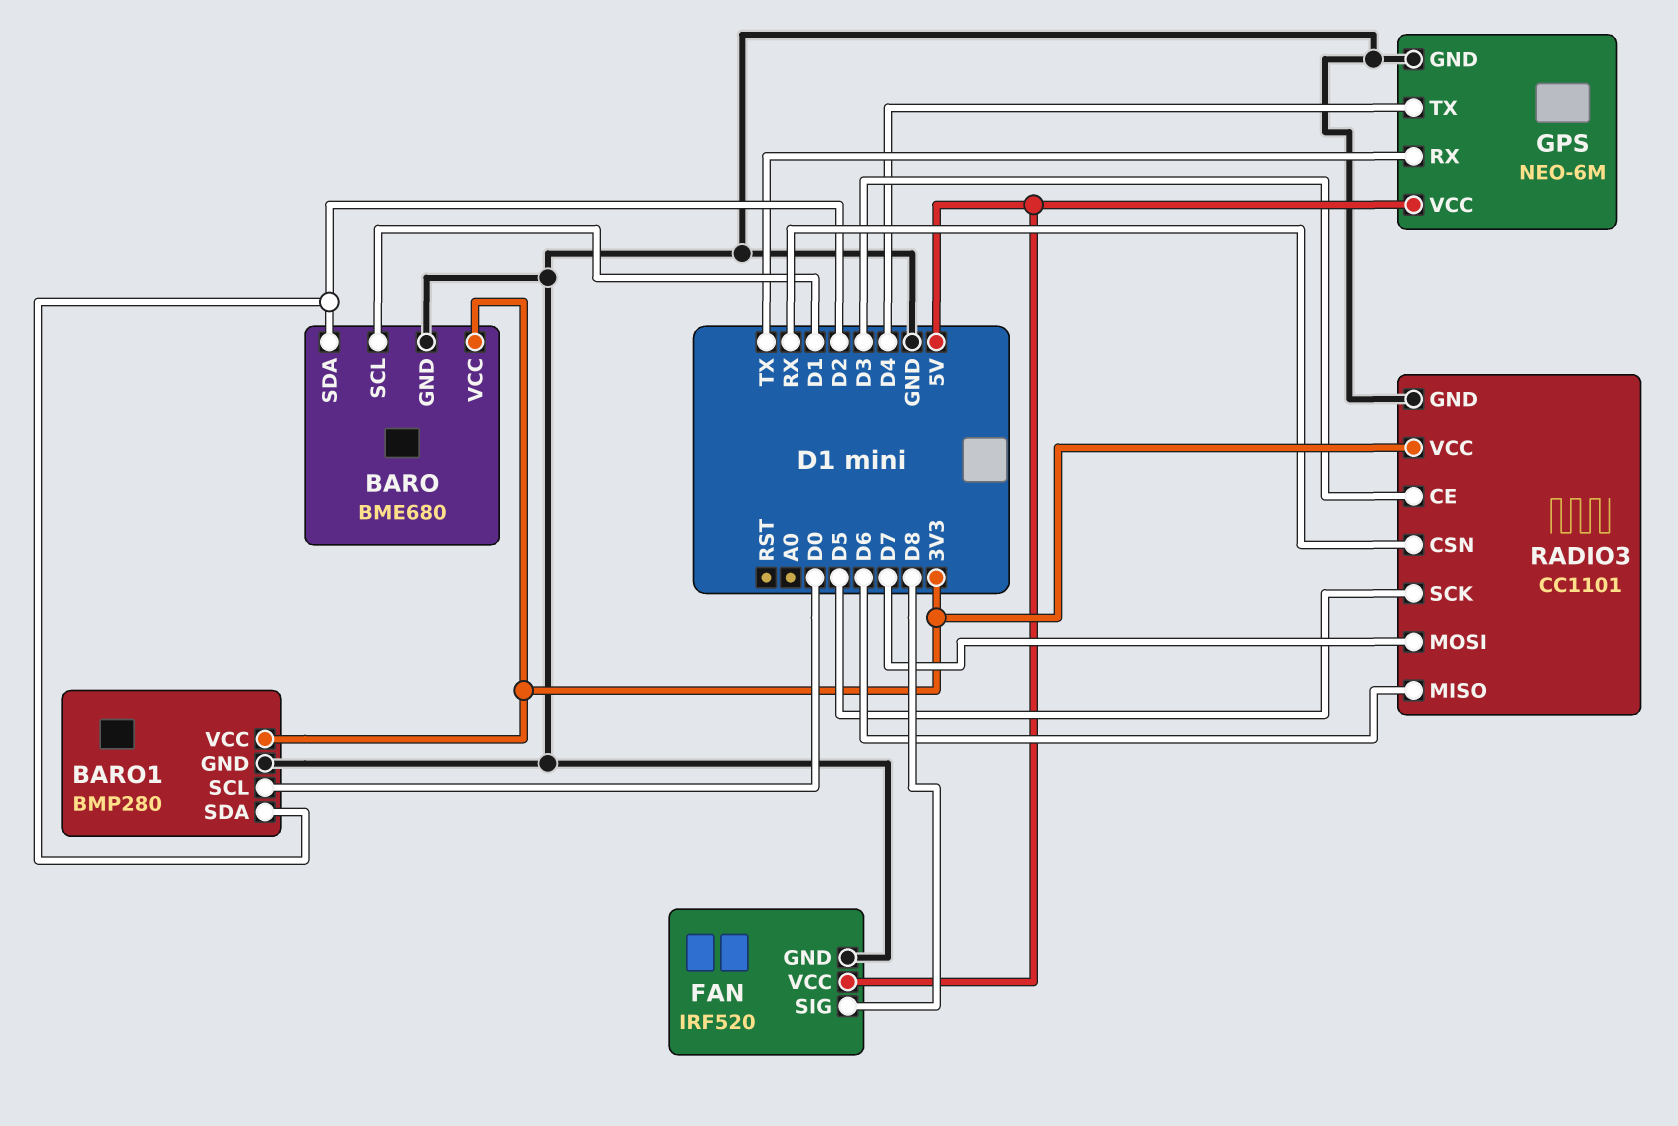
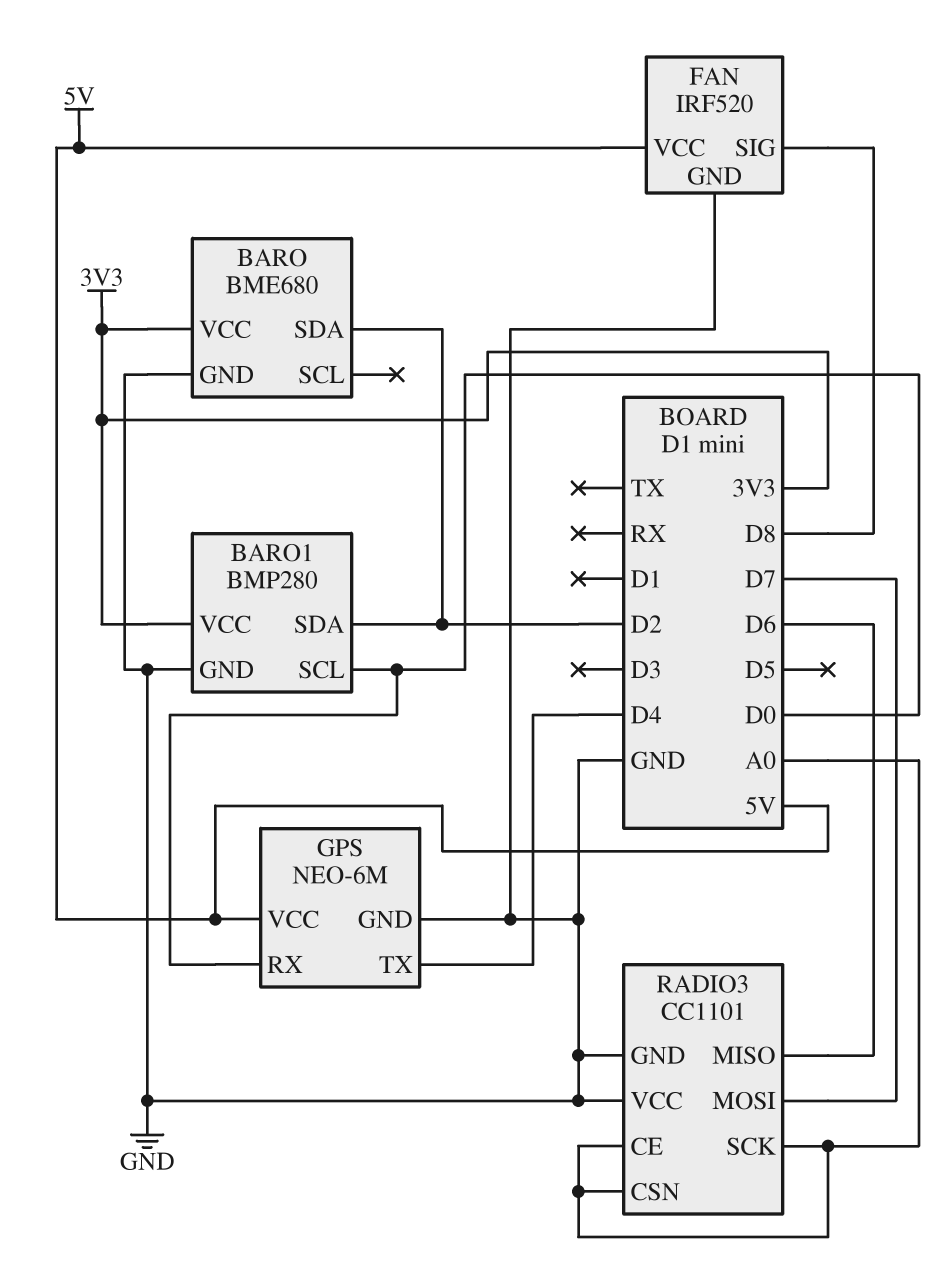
BARO pin SCL: D1 -> none
GPS pin RX: TX -> D0
RADIO3 pin CE: D3 -> A0
RADIO3 pin CSN: RX -> A0
RADIO3 pin SCK: D5 -> A0
RADIO3 pin VCC: 3V3 -> GND

